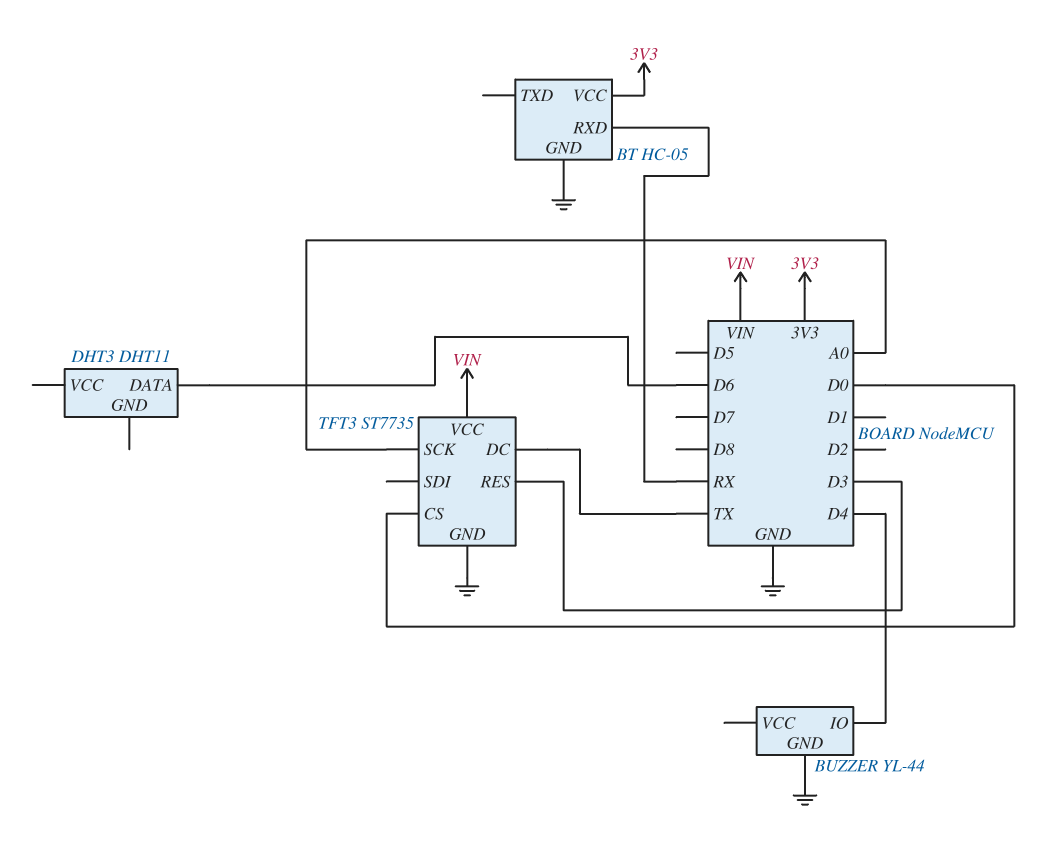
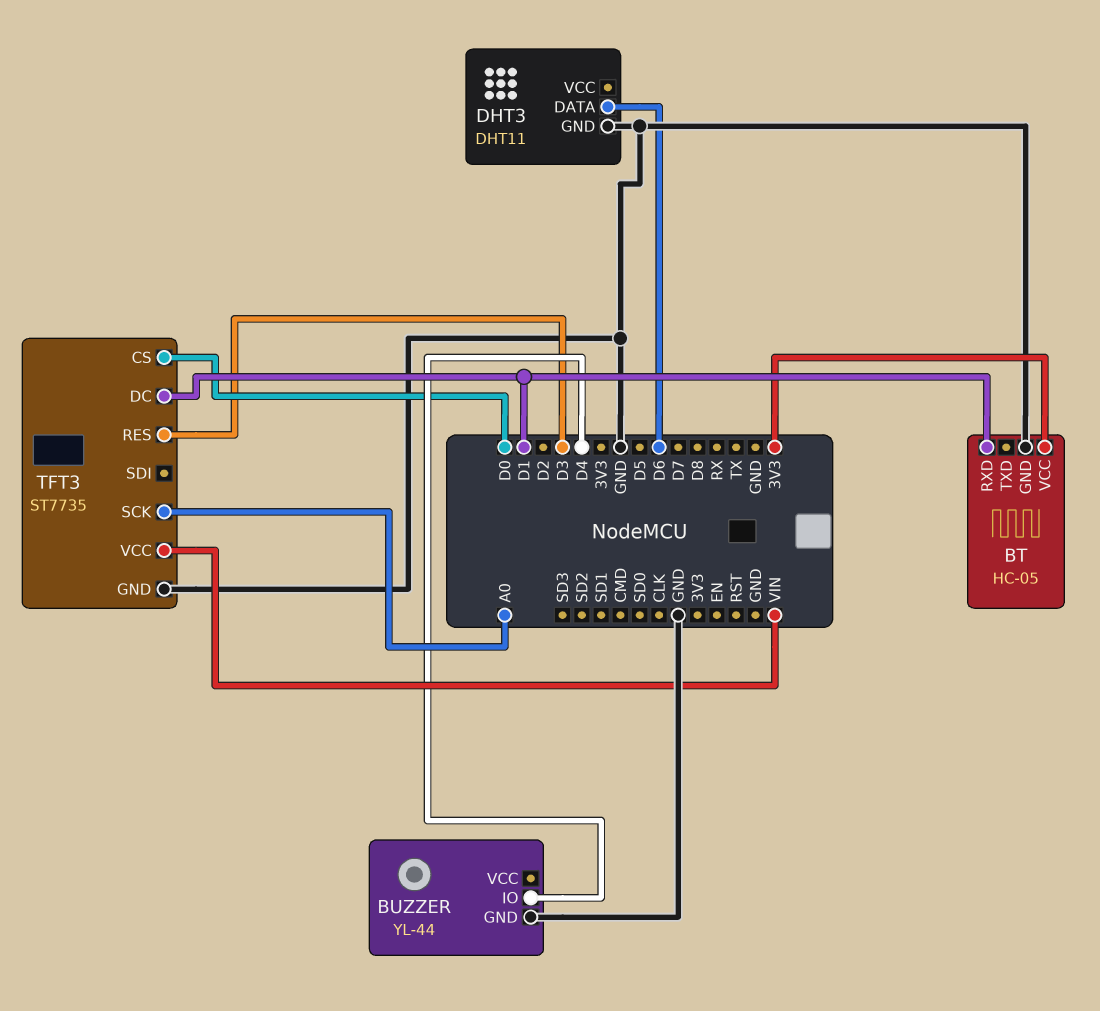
BT pin RXD: RX -> D1
DHT3 pin GND: none -> GND
TFT3 pin DC: TX -> D1

